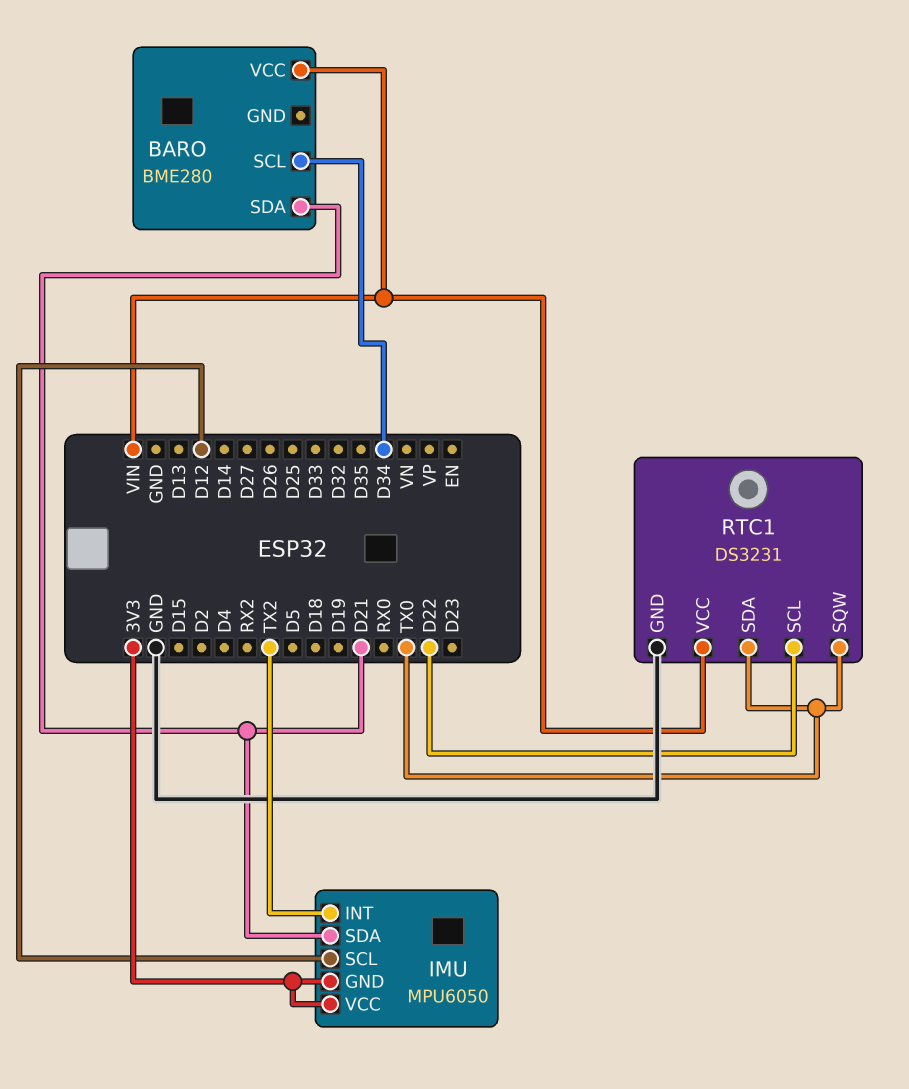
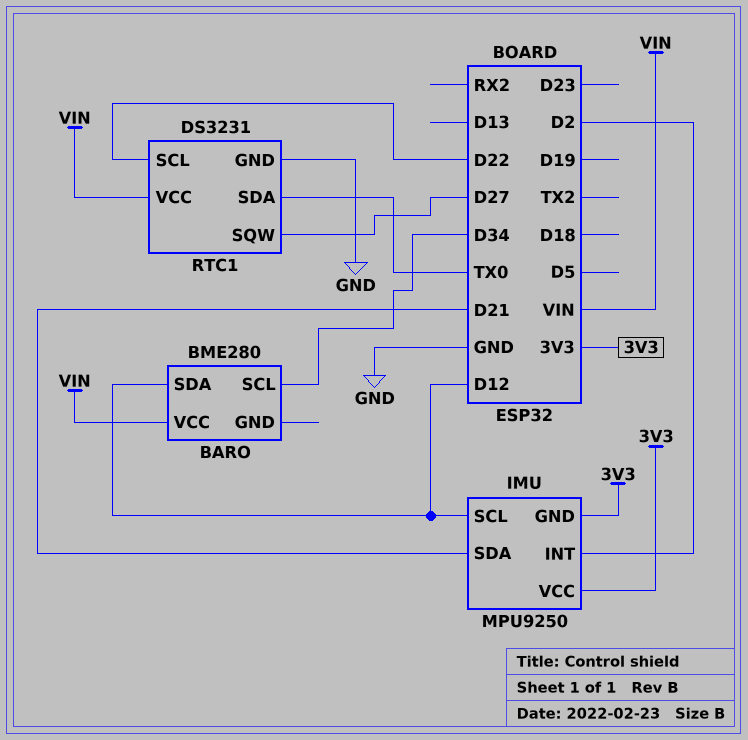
BARO pin SDA: D21 -> D12
IMU: MPU6050 -> MPU9250
IMU pin INT: TX2 -> D2
RTC1 pin SQW: TX0 -> D27

